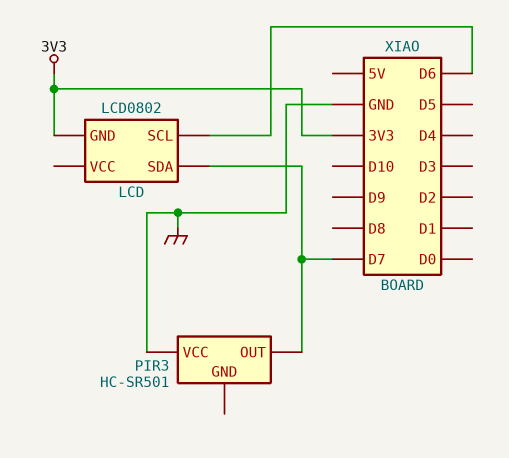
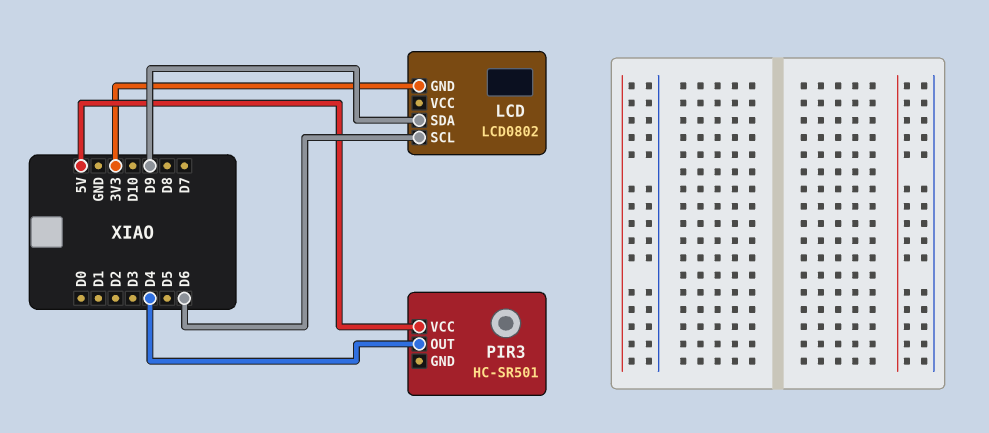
LCD pin SDA: D7 -> D9
PIR3 pin OUT: D7 -> D4
PIR3 pin VCC: GND -> 5V

